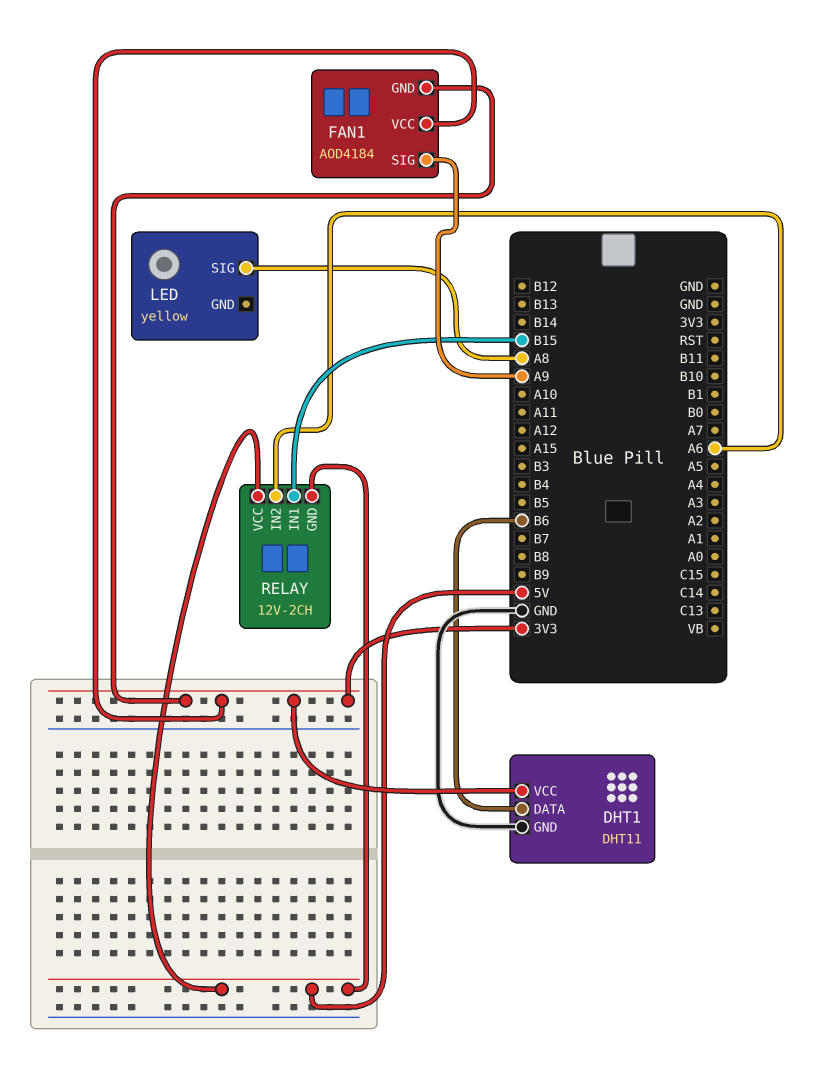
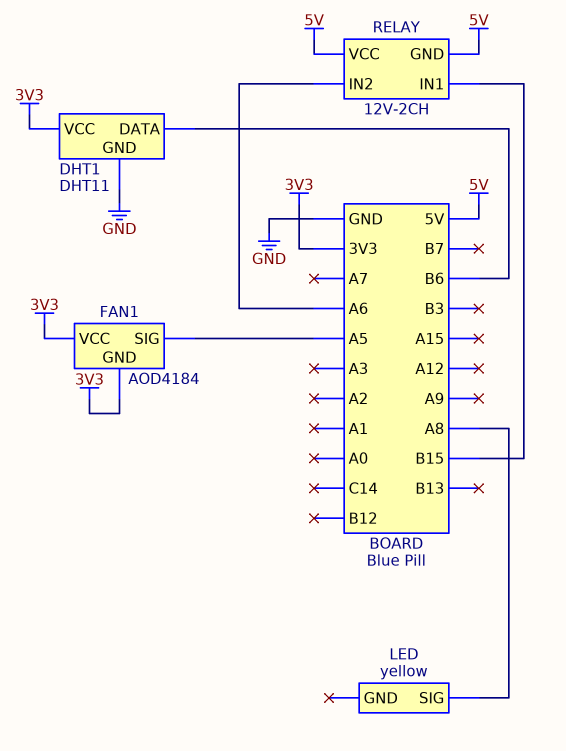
FAN1 pin SIG: A9 -> A5

